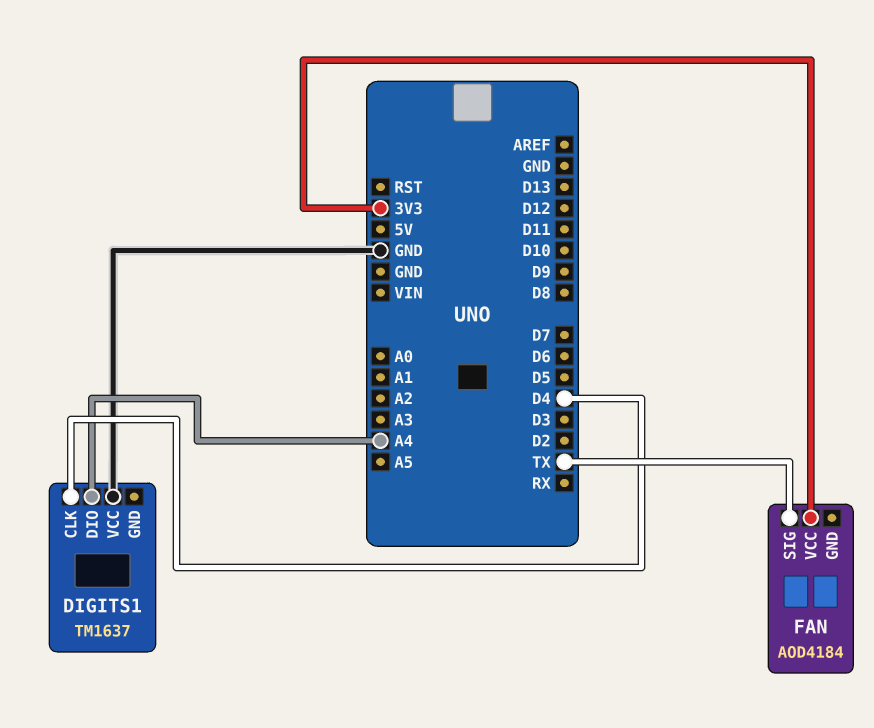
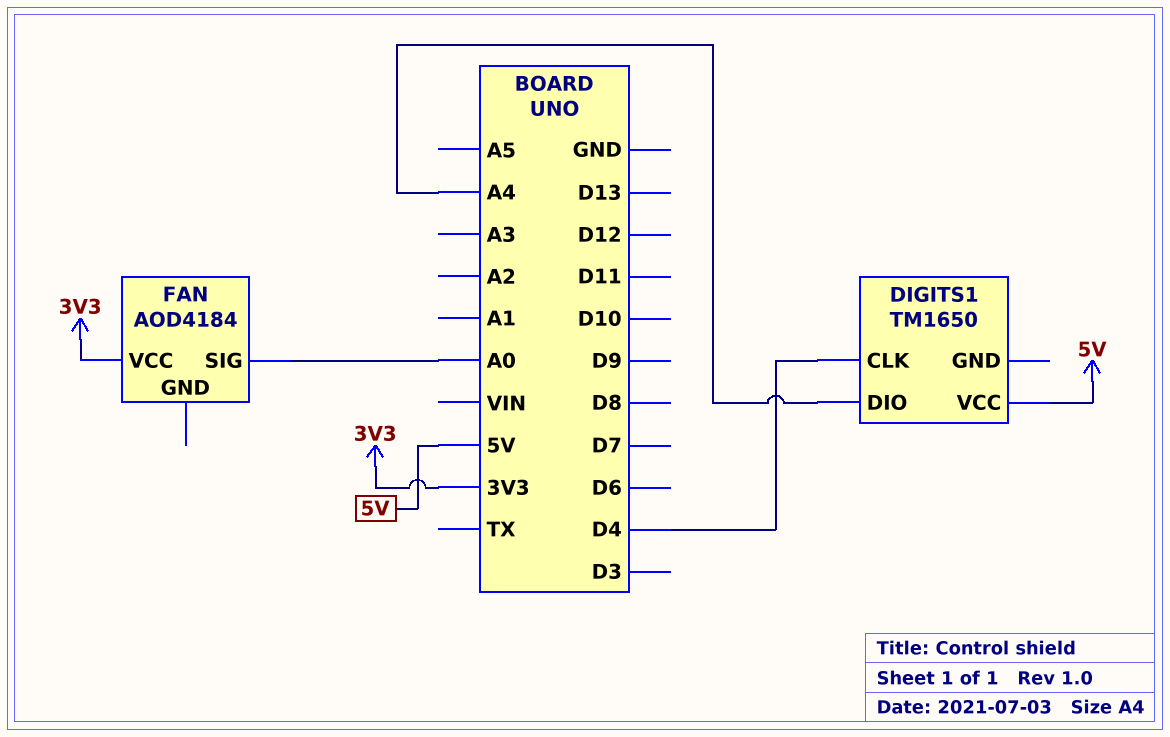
DIGITS1: TM1637 -> TM1650
DIGITS1 pin VCC: GND -> 5V
FAN pin SIG: TX -> A0

